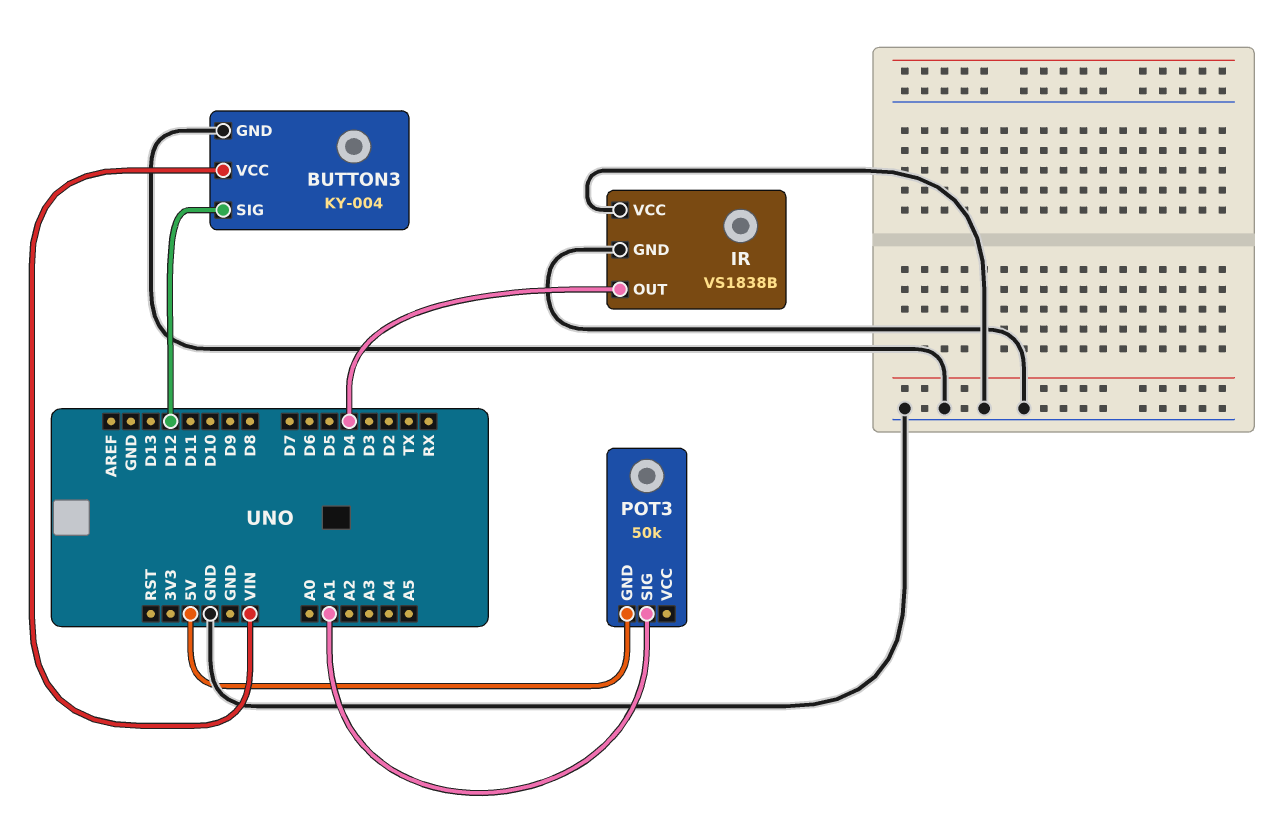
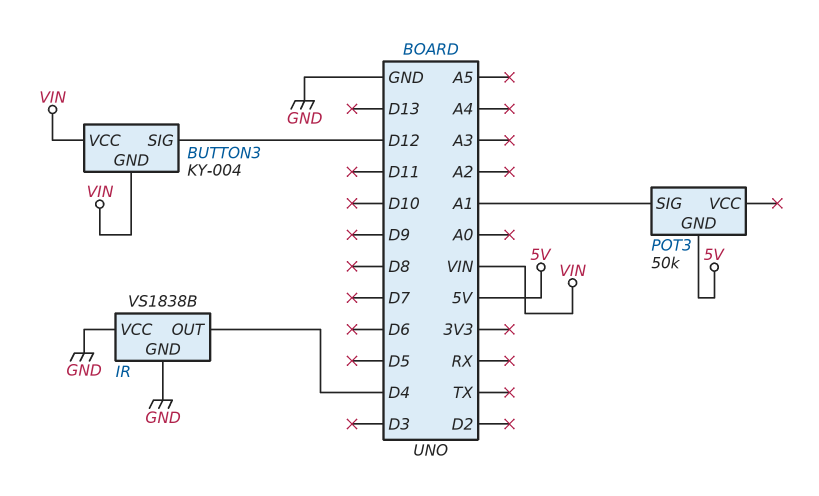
BUTTON3 pin GND: GND -> VIN

